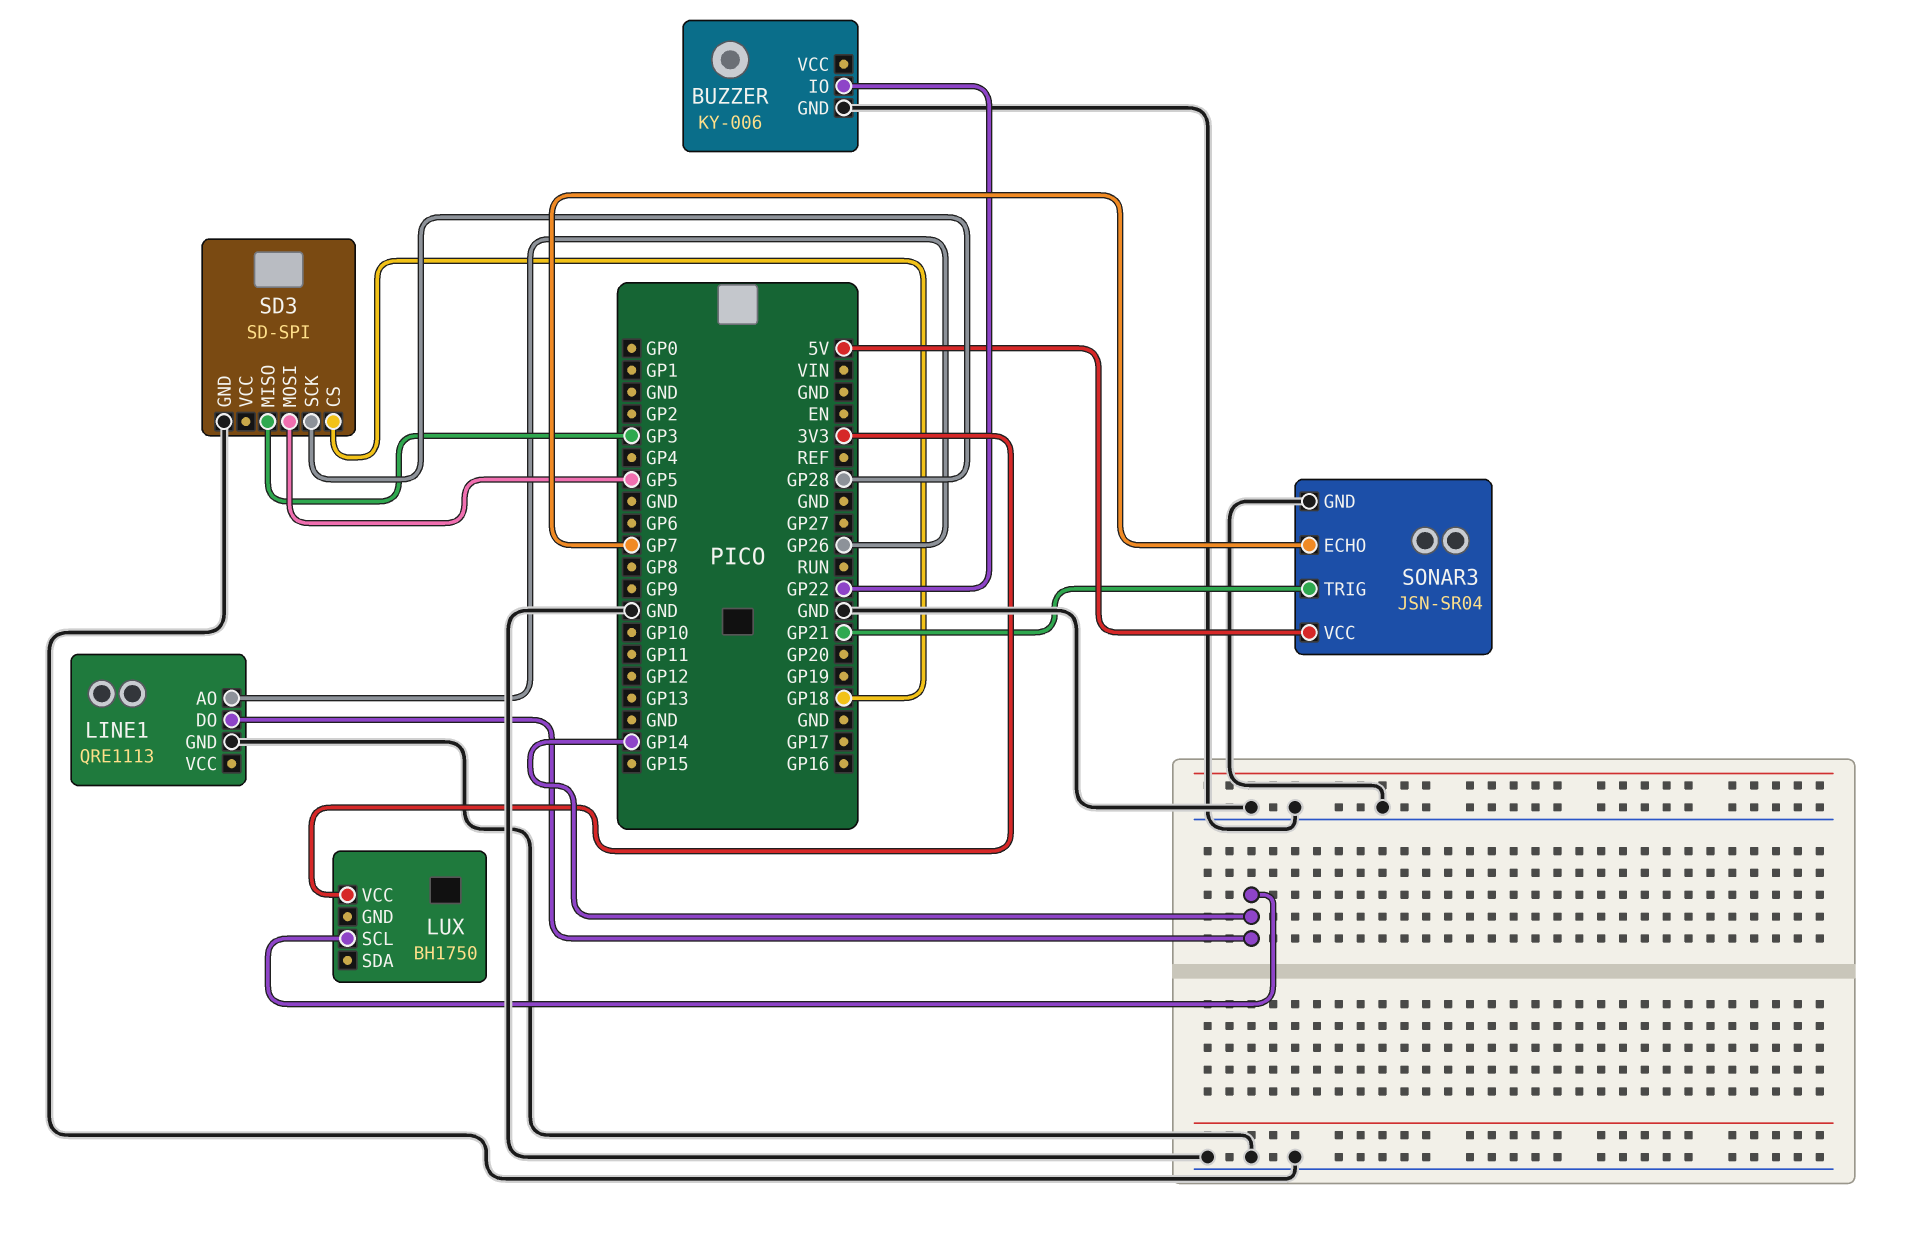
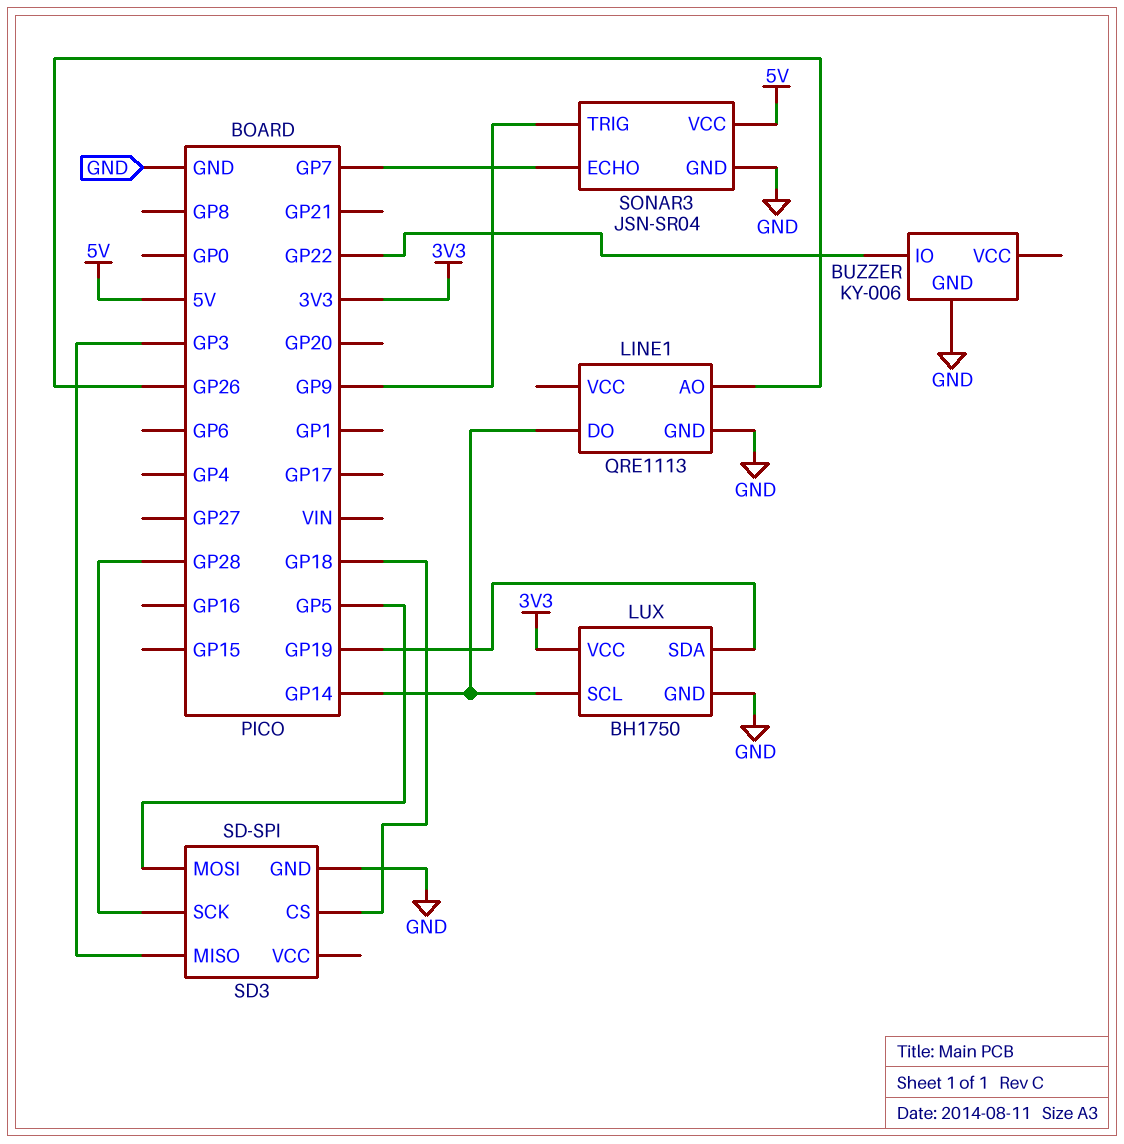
LUX pin GND: none -> GND
LUX pin SDA: none -> GP19
SONAR3 pin TRIG: GP21 -> GP9

